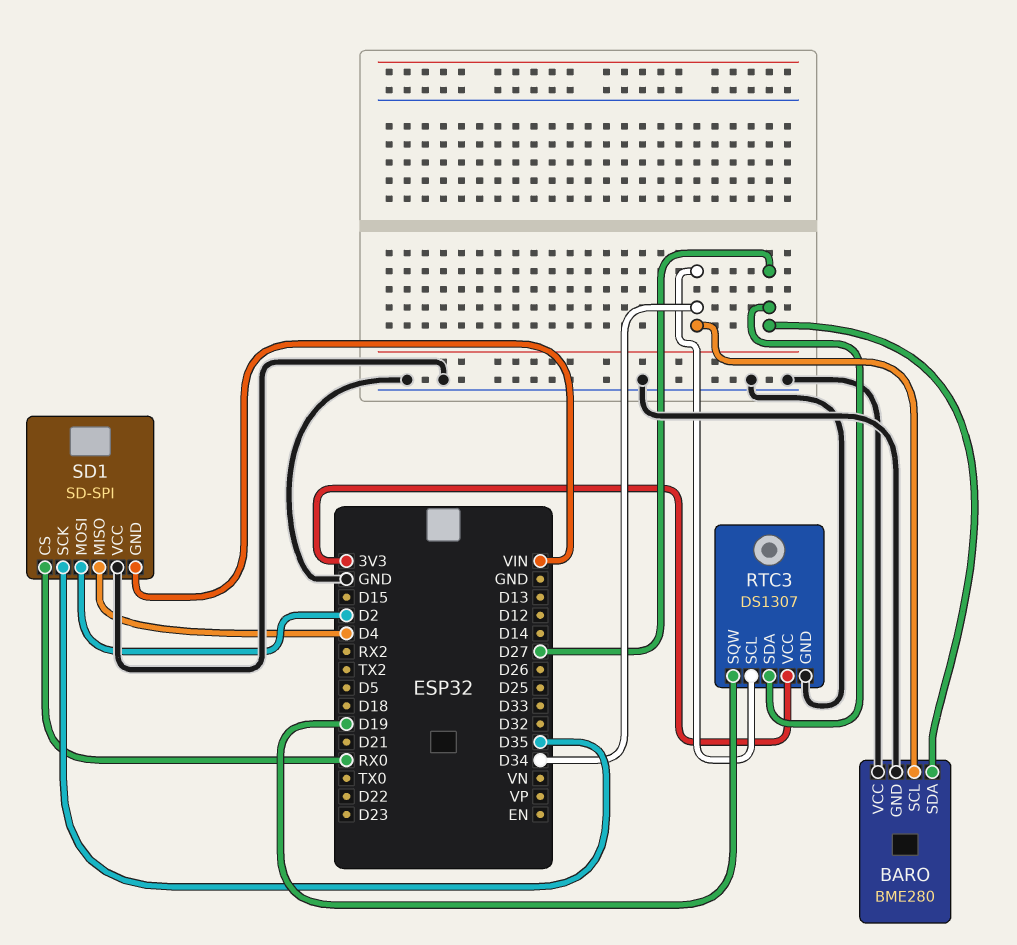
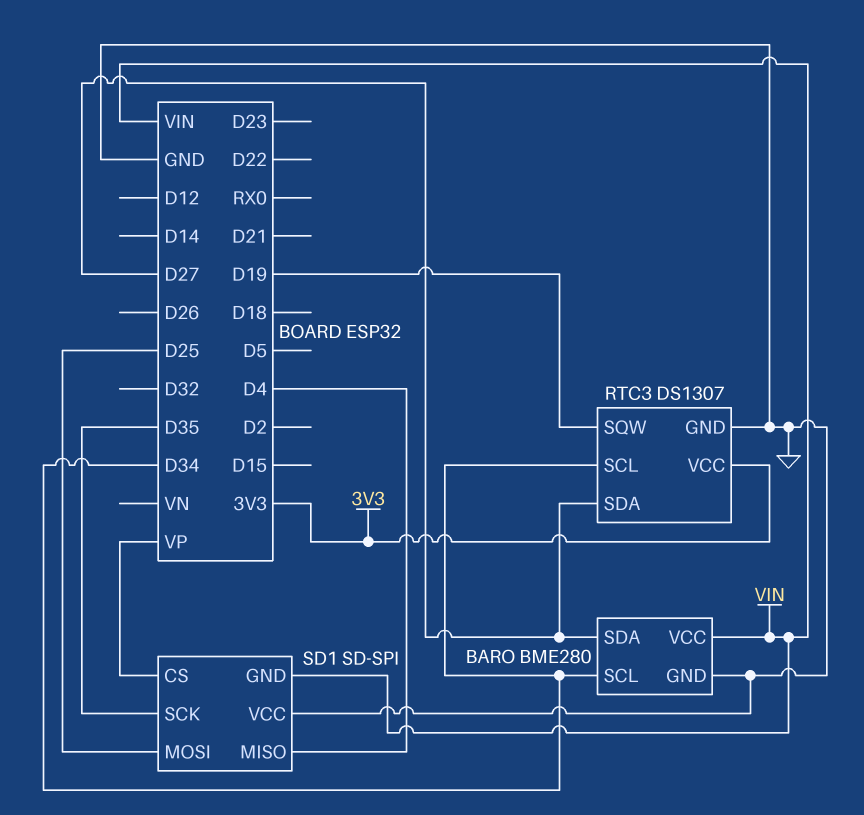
BARO pin VCC: GND -> VIN
SD1 pin CS: RX0 -> VP
SD1 pin MOSI: D2 -> D25

